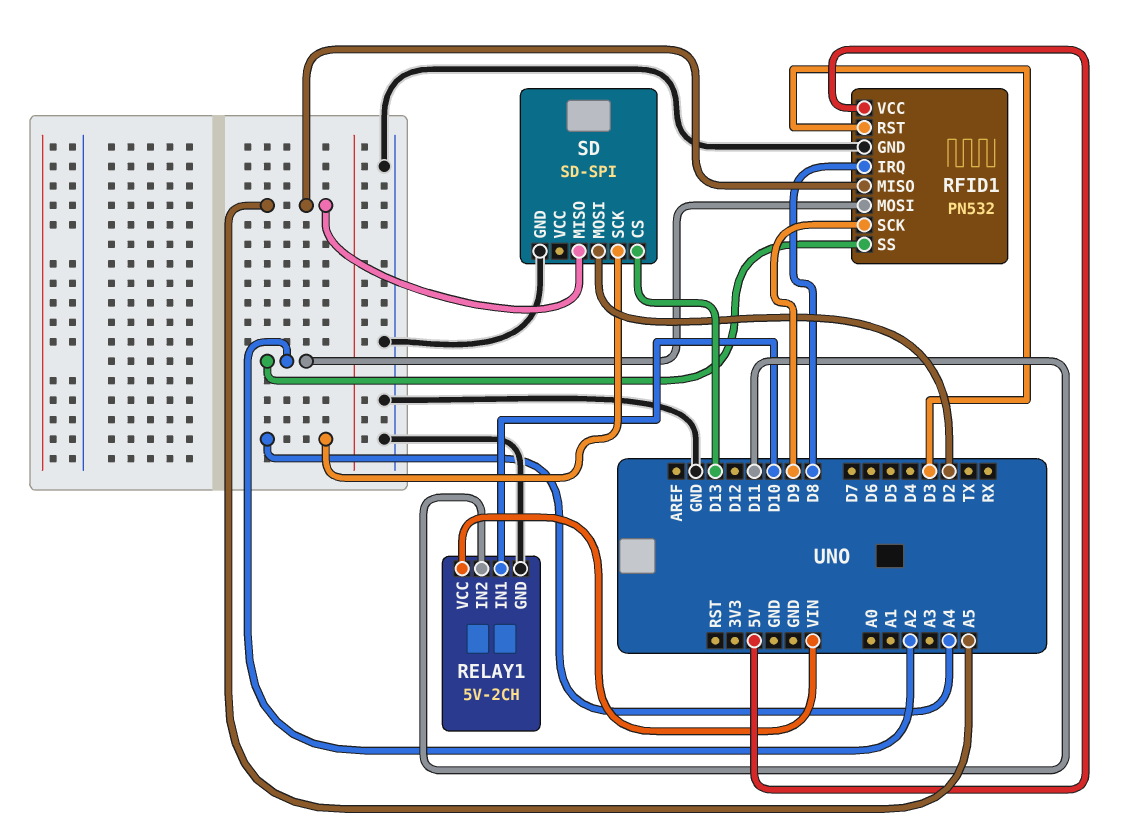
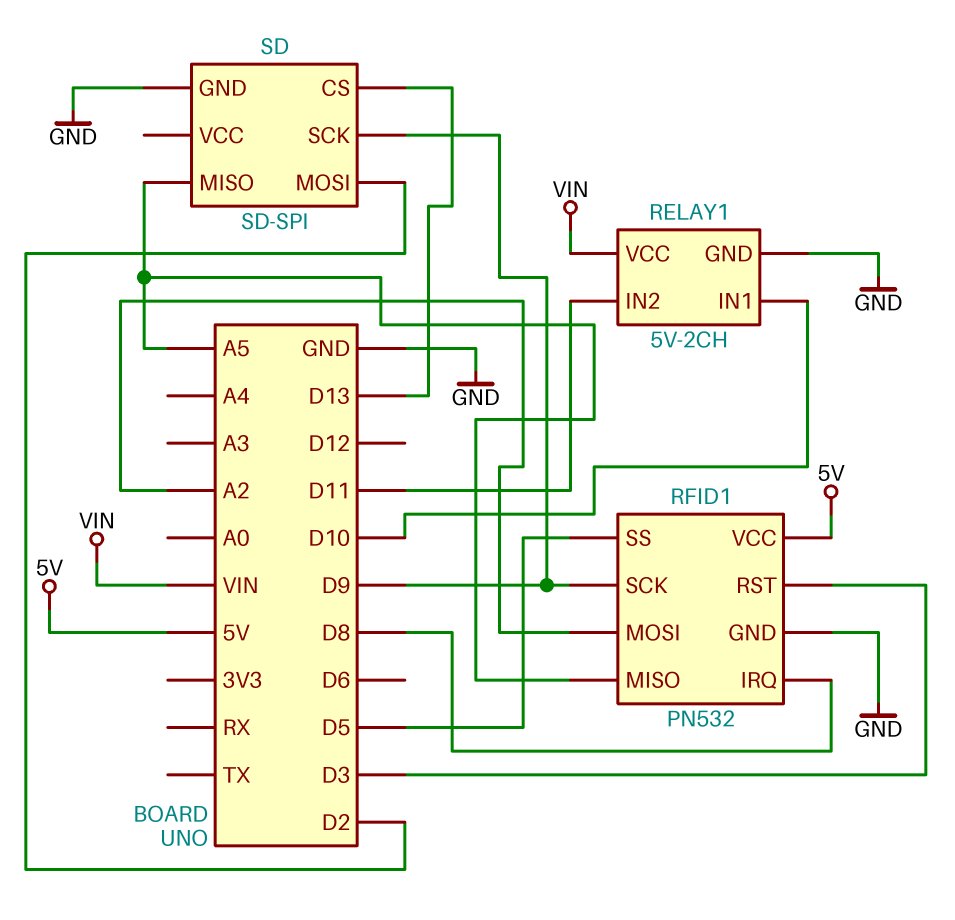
RFID1 pin SS: A2 -> D5
SD pin SCK: A4 -> D9

